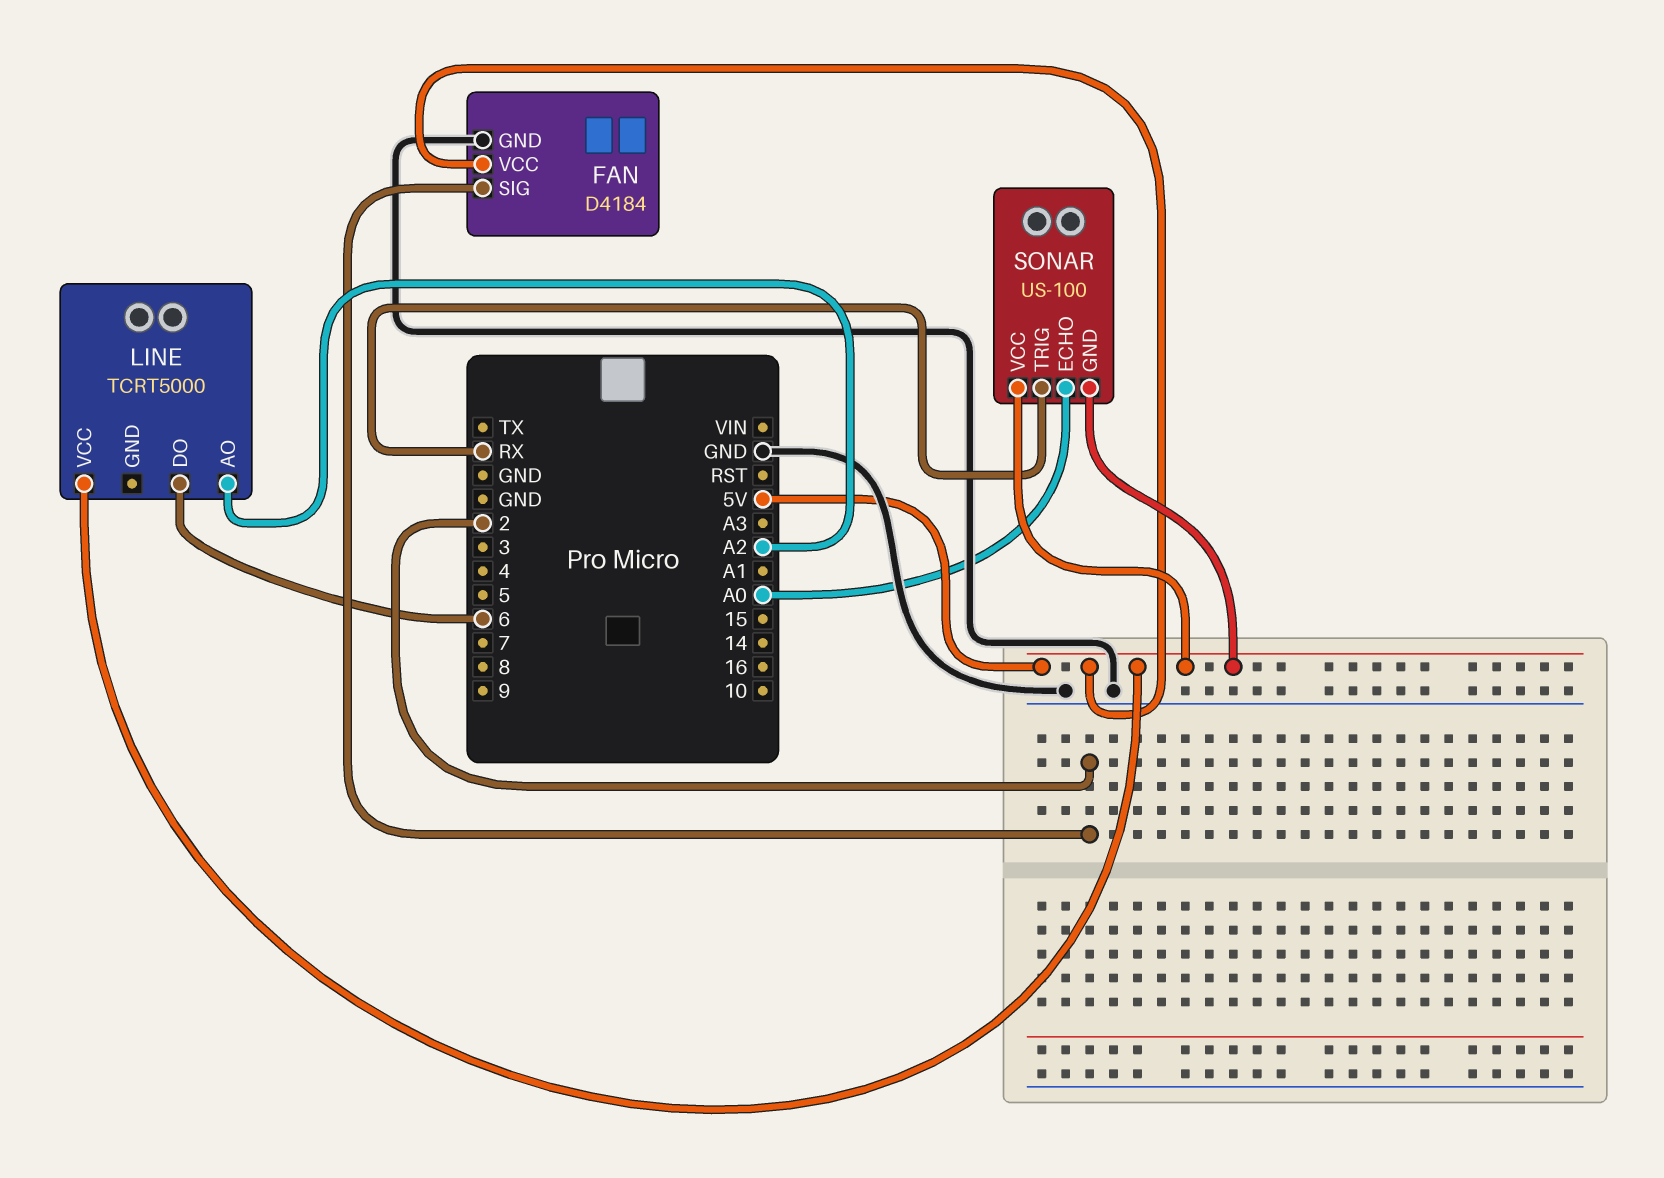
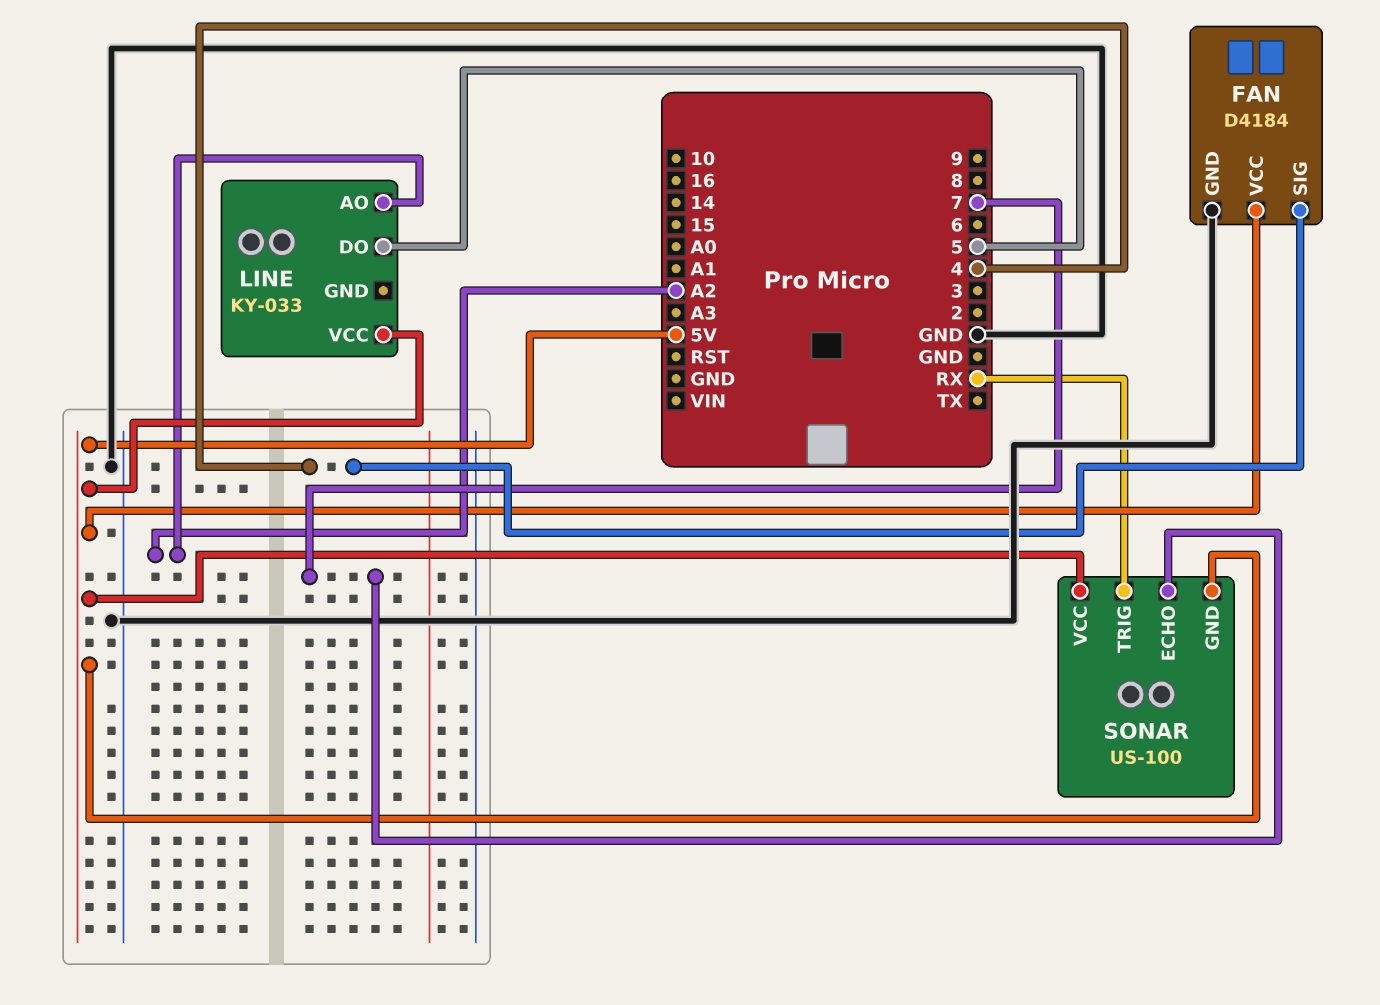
FAN pin SIG: 2 -> 4
LINE: TCRT5000 -> KY-033
LINE pin DO: 6 -> 5
SONAR pin ECHO: A0 -> 7

